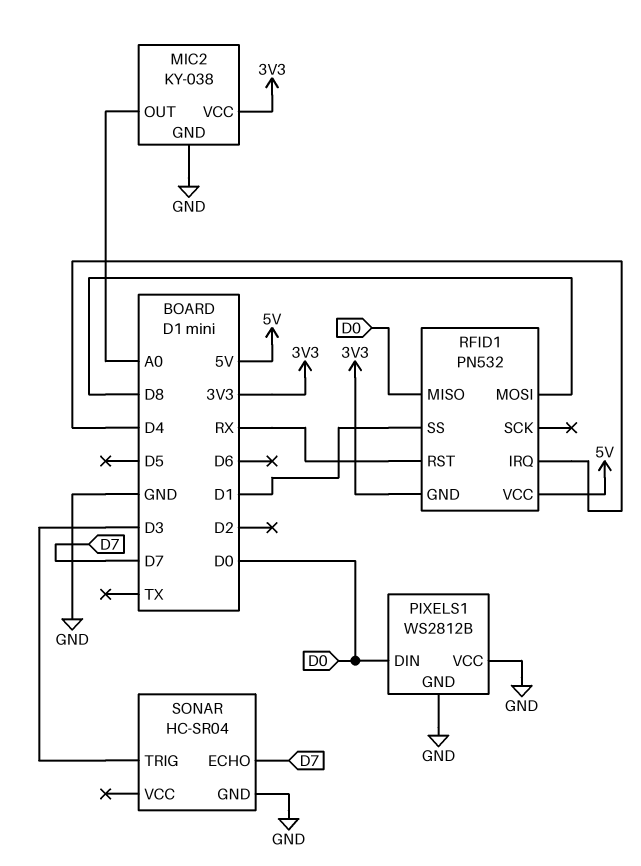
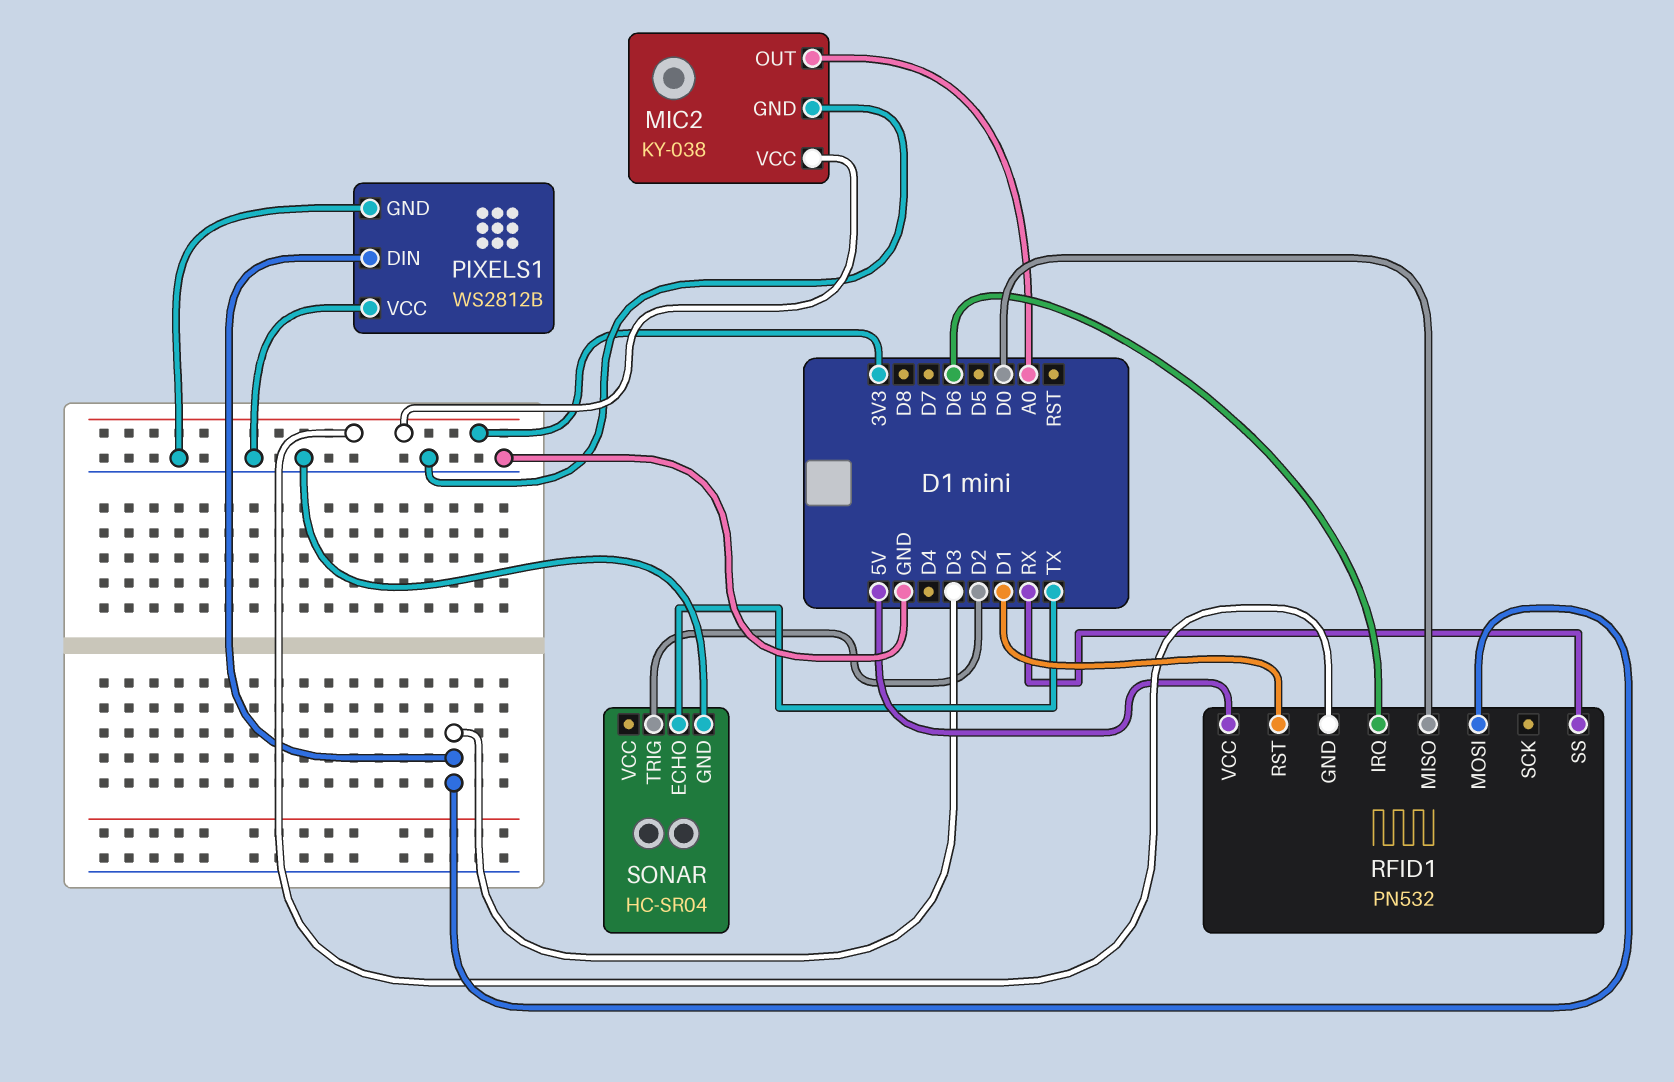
PIXELS1 pin DIN: D0 -> D3
RFID1 pin IRQ: D4 -> D6
RFID1 pin MOSI: D8 -> D3
RFID1 pin RST: RX -> D1
RFID1 pin SS: D1 -> RX
SONAR pin ECHO: D7 -> TX
SONAR pin TRIG: D3 -> D2

